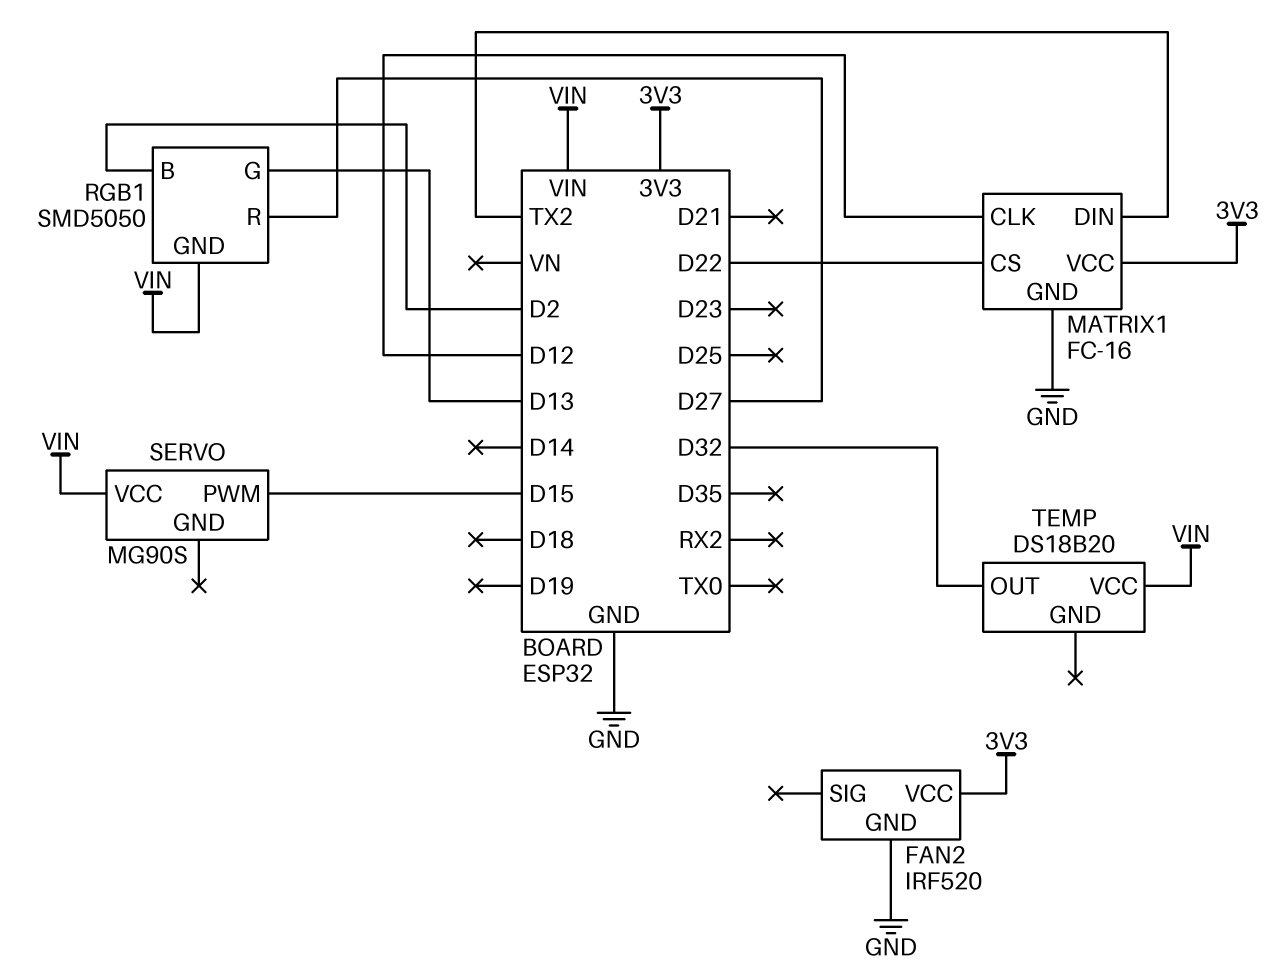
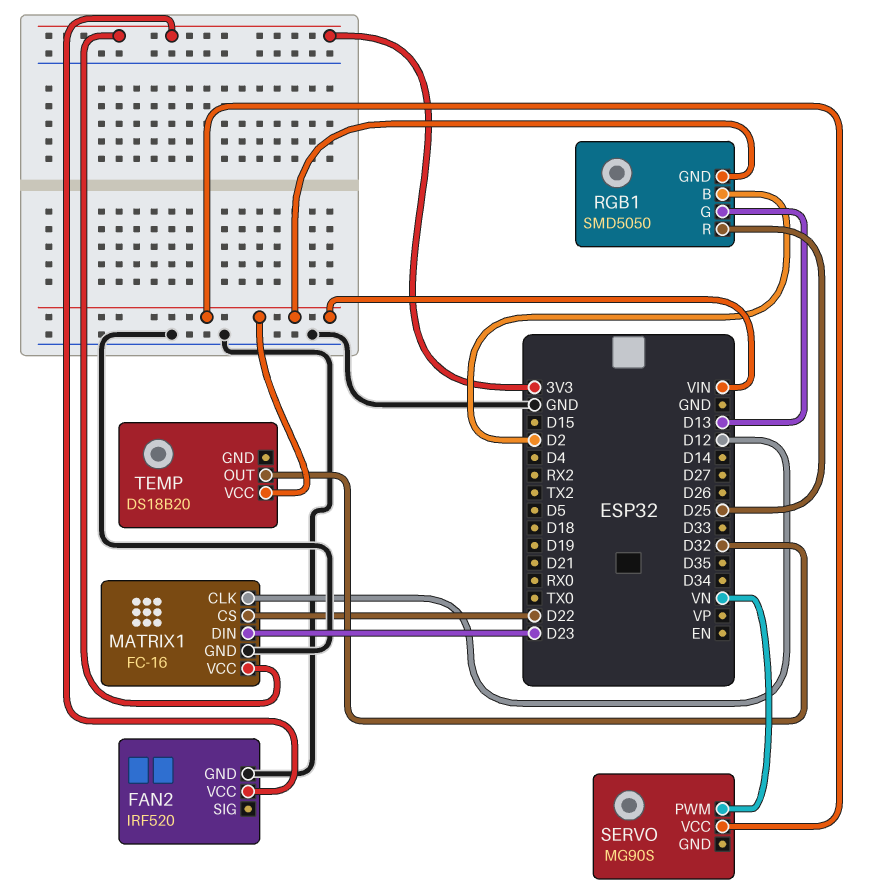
MATRIX1 pin DIN: TX2 -> D23
RGB1 pin R: D27 -> D25
SERVO pin PWM: D15 -> VN

